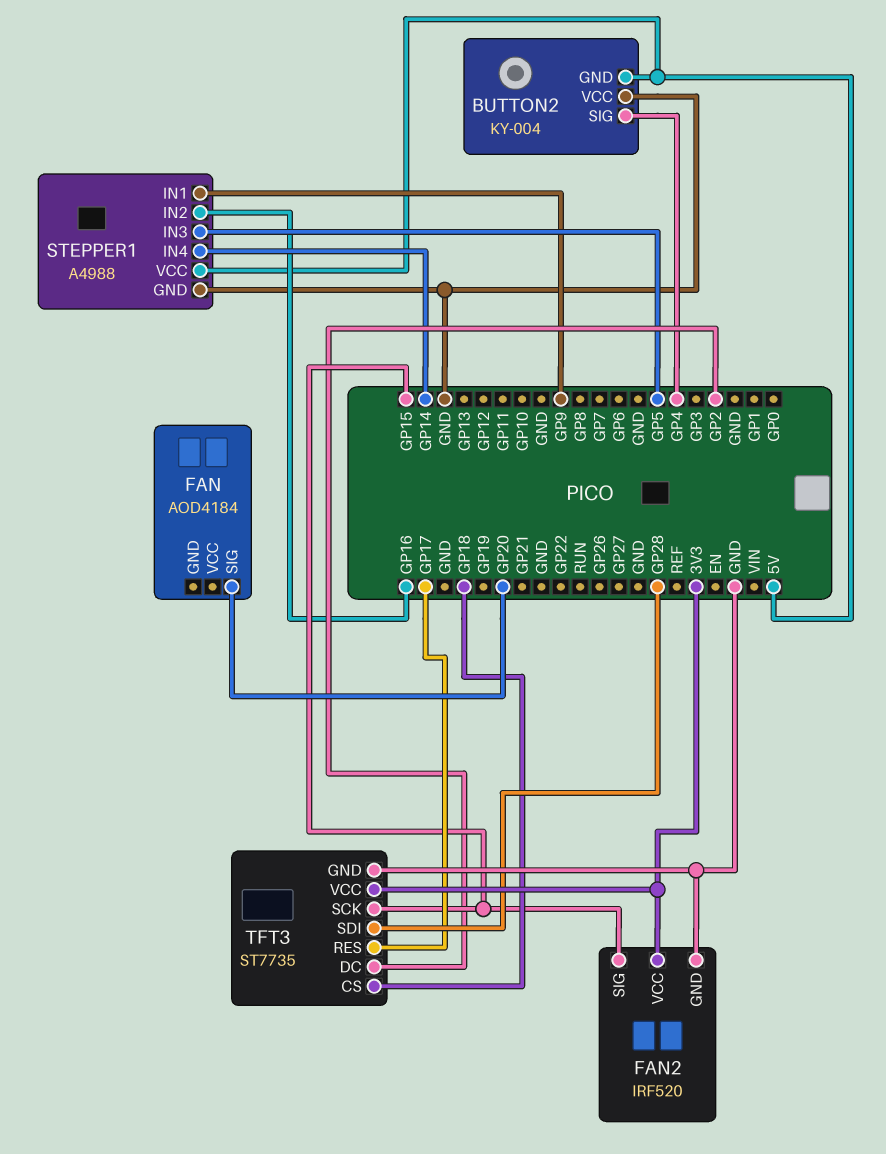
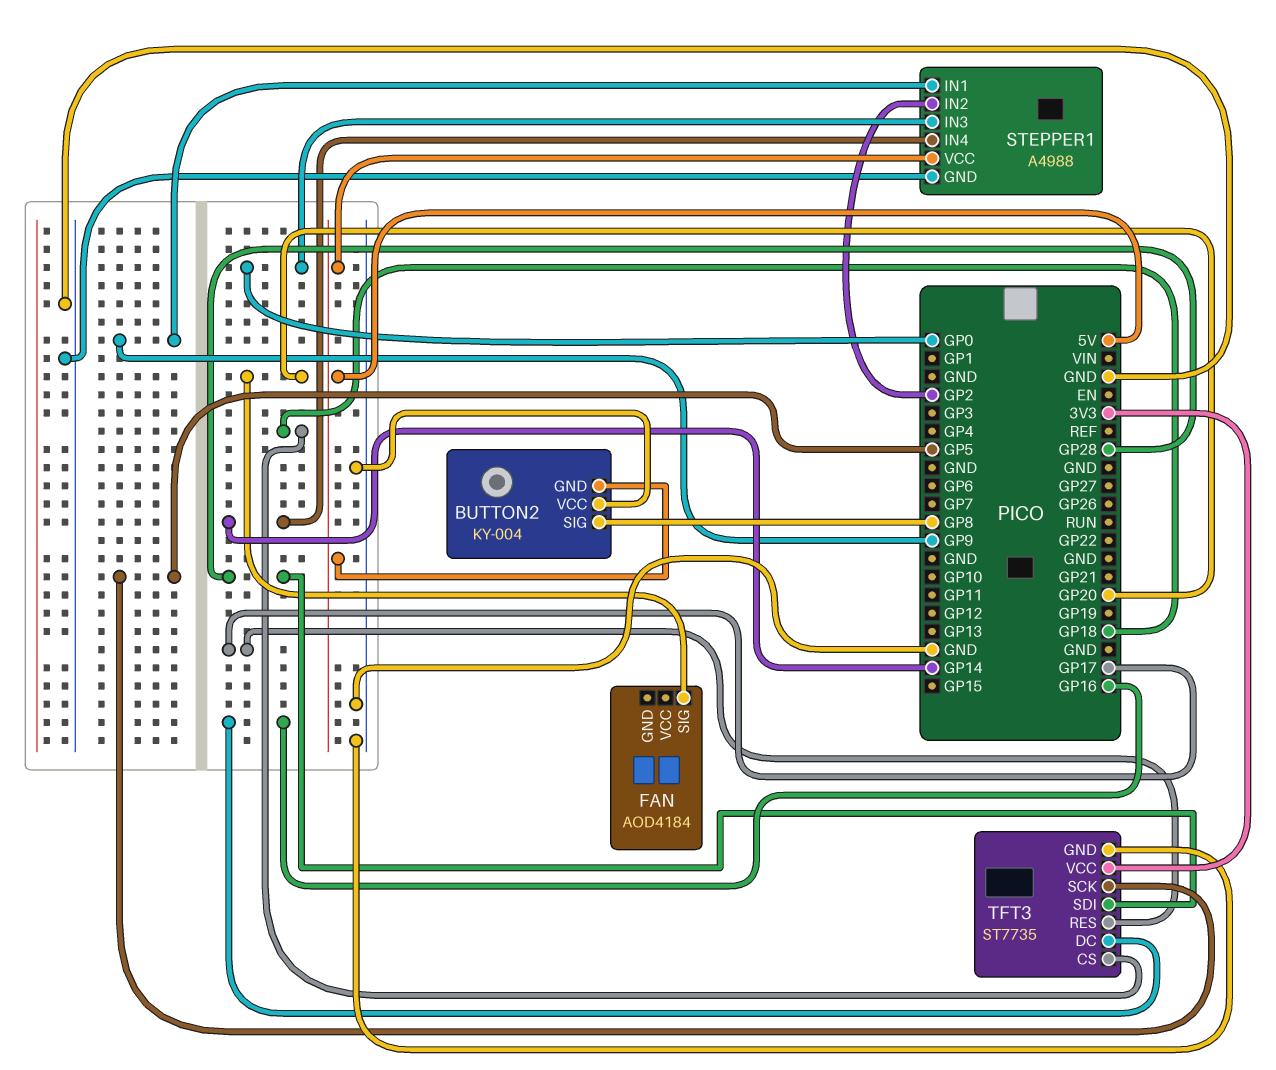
BUTTON2 pin SIG: GP4 -> GP8
FAN2: IRF520 -> none
FAN2 pin GND: GND -> none
FAN2 pin SIG: GP15 -> none
FAN2 pin VCC: 3V3 -> none
STEPPER1 pin IN2: GP16 -> GP2
STEPPER1 pin IN3: GP5 -> GP0
TFT3 pin DC: GP2 -> GP16
TFT3 pin SCK: GP15 -> GP5

